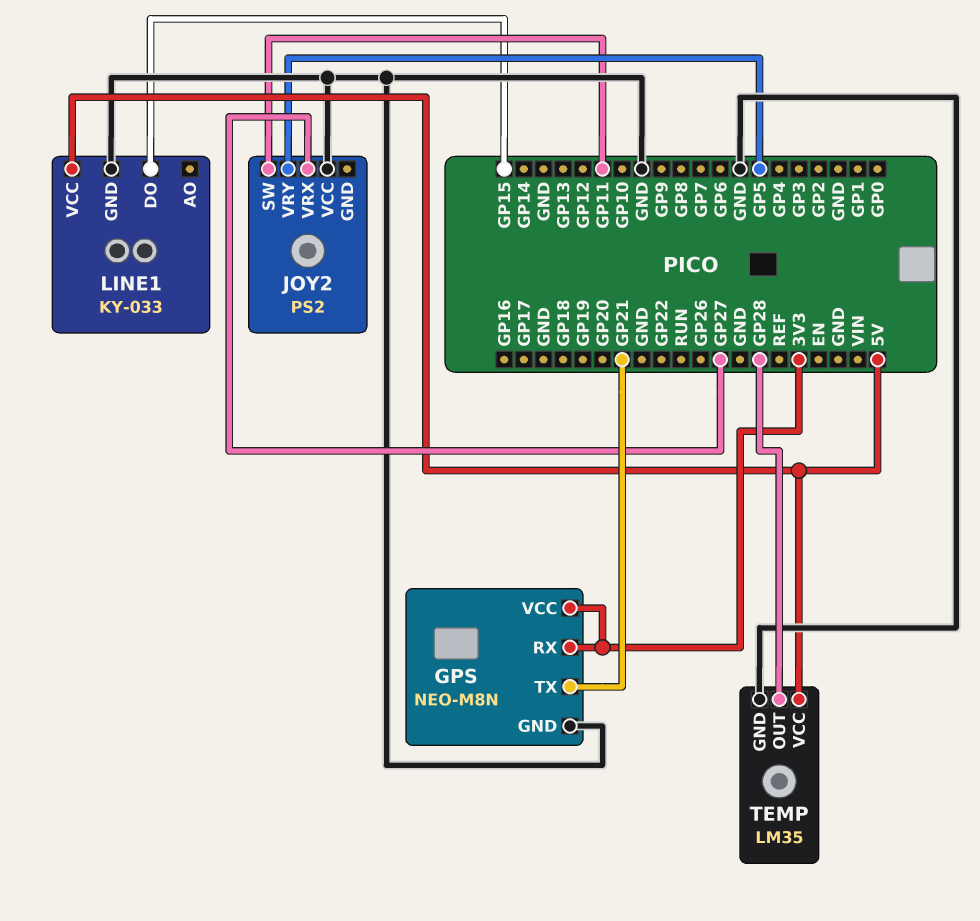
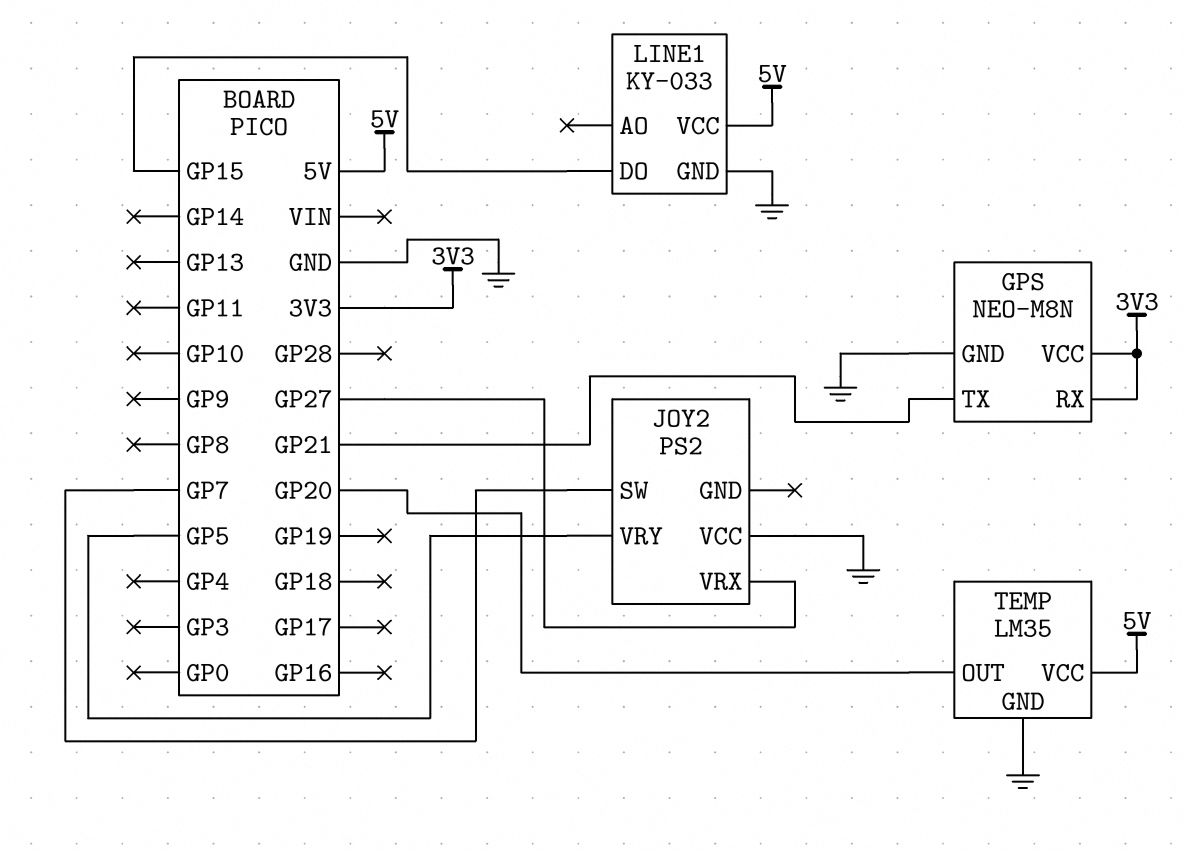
JOY2 pin SW: GP11 -> GP7
TEMP pin OUT: GP28 -> GP20

